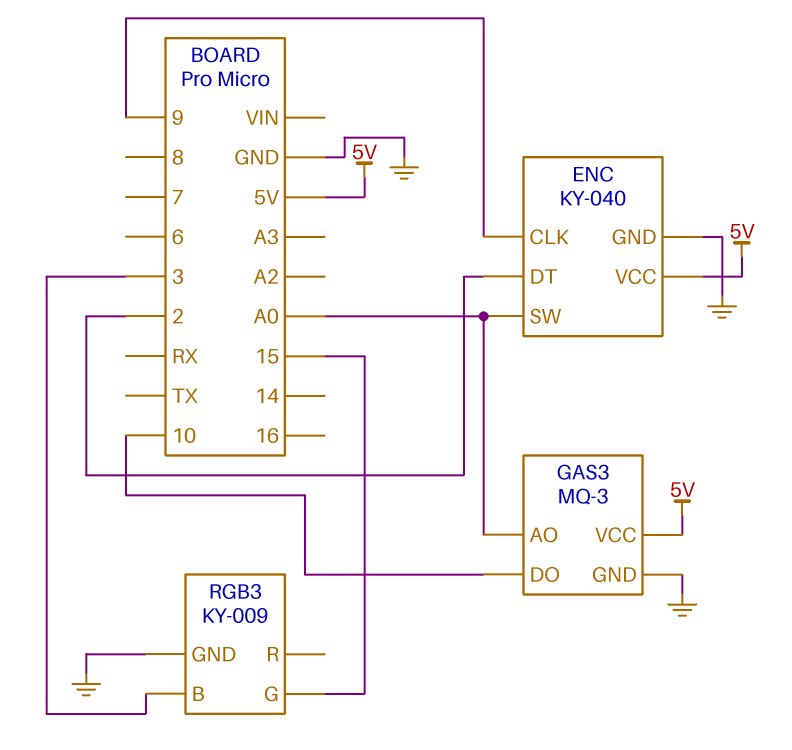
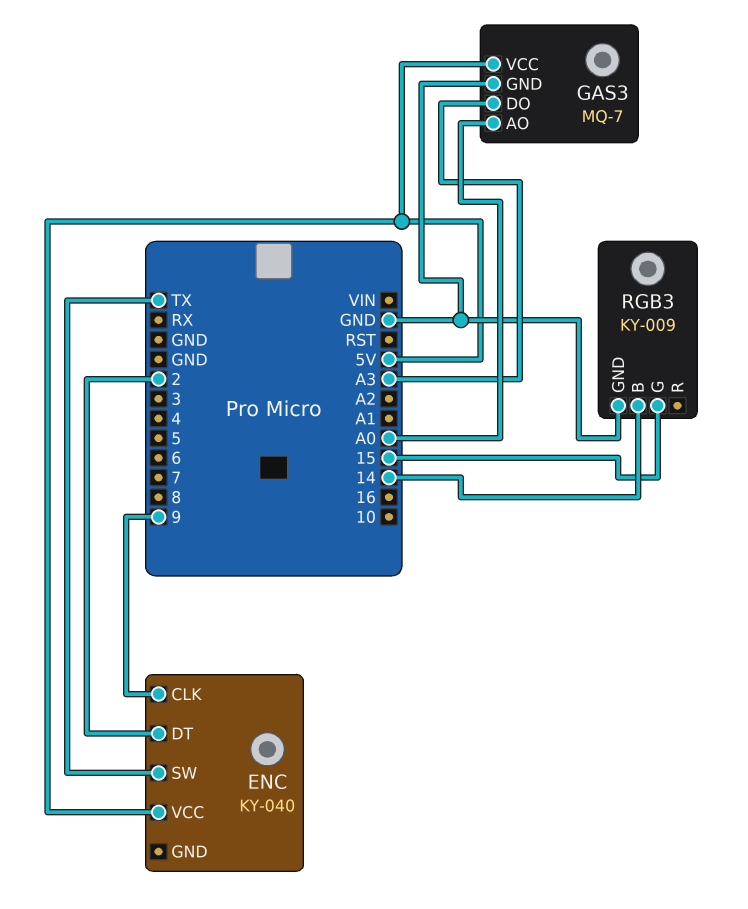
ENC pin GND: GND -> none
ENC pin SW: A0 -> TX
GAS3: MQ-3 -> MQ-7
GAS3 pin DO: 10 -> A3
RGB3 pin B: 3 -> 14

